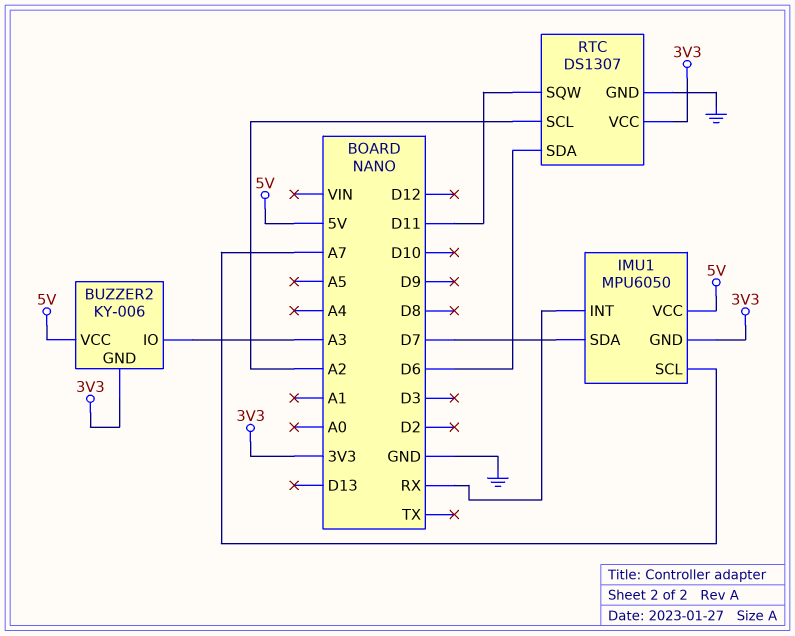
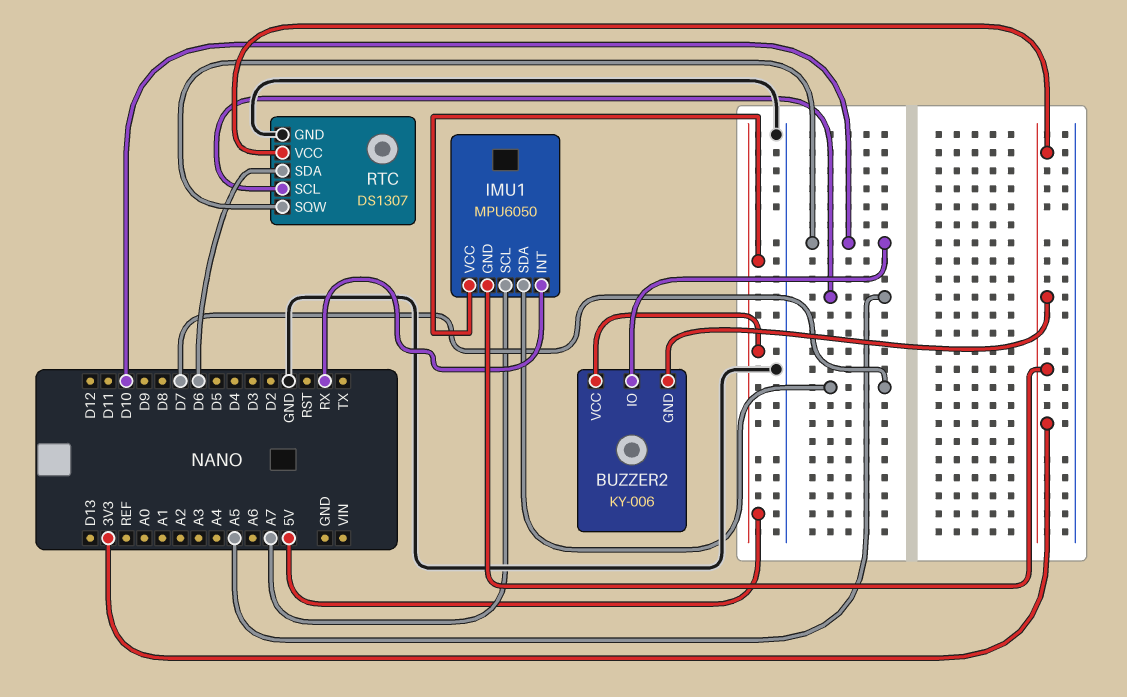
BUZZER2 pin IO: A3 -> D10
RTC pin SCL: A2 -> A5
RTC pin SQW: D11 -> D10

